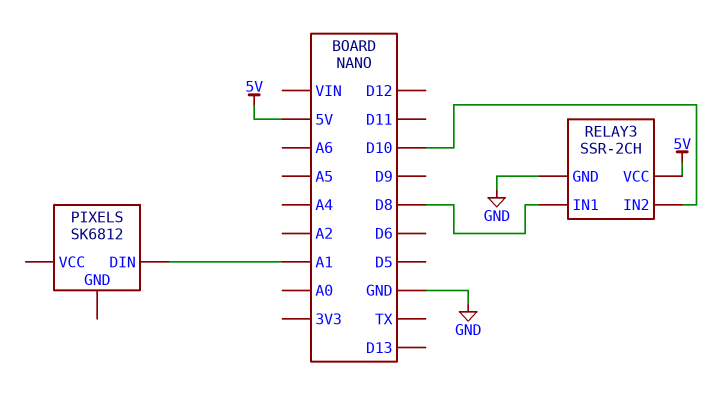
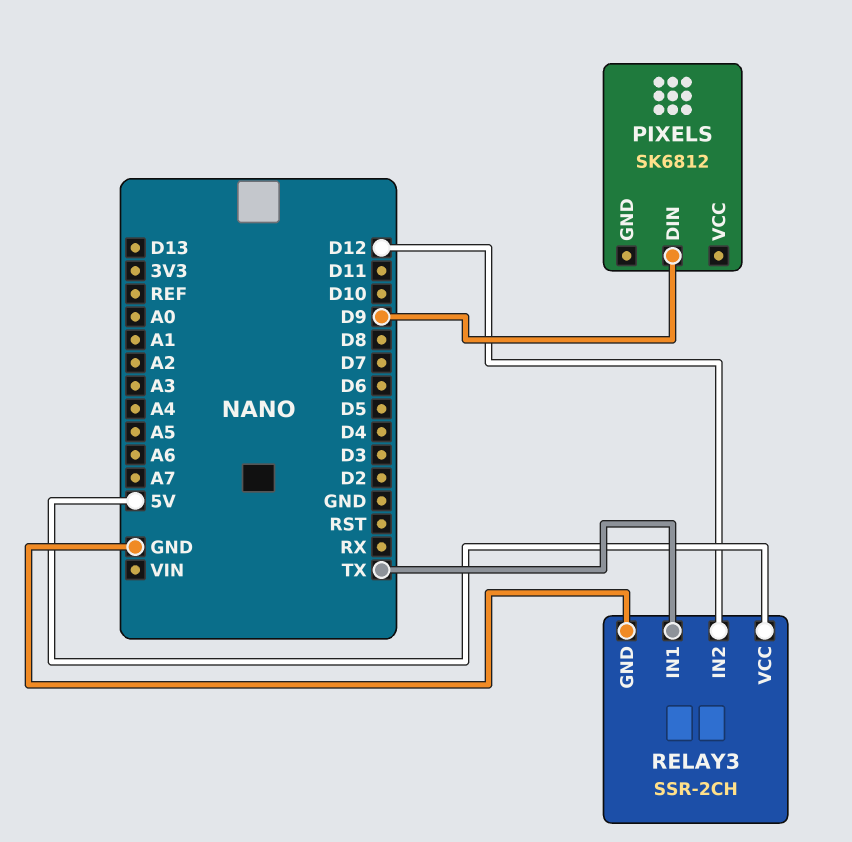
PIXELS pin DIN: A1 -> D9
RELAY3 pin IN1: D8 -> TX
RELAY3 pin IN2: D10 -> D12

